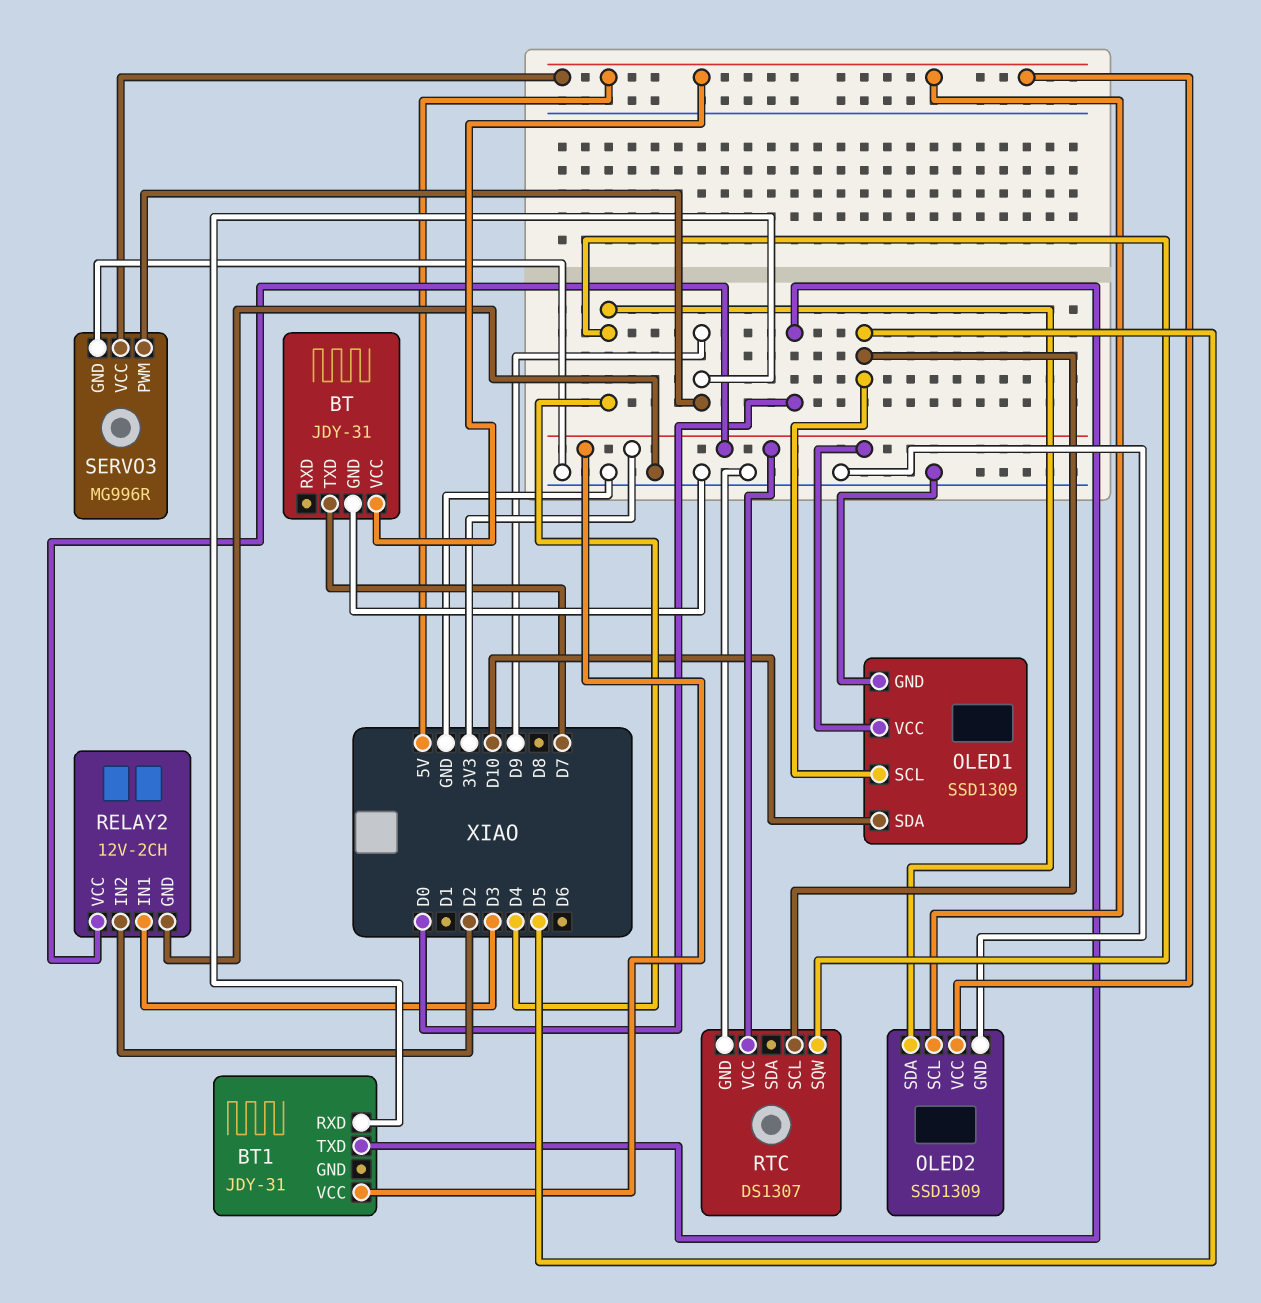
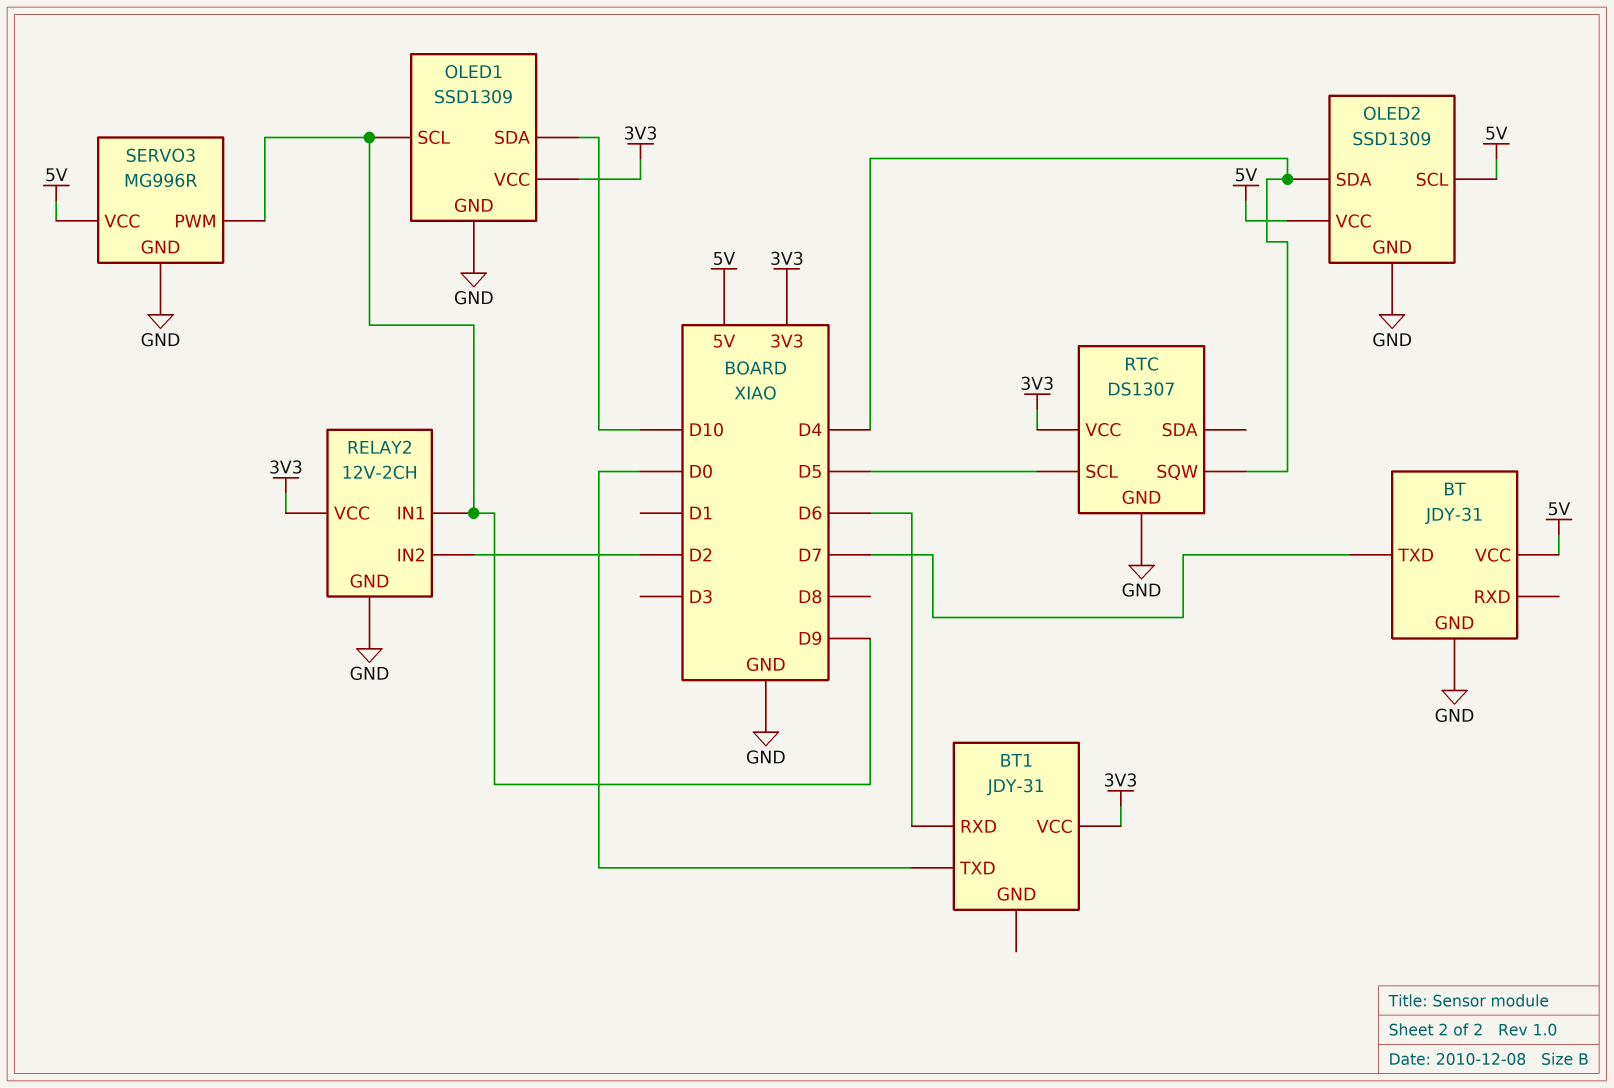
BT1 pin RXD: D9 -> D6
OLED1 pin SCL: D5 -> D9
RELAY2 pin IN1: D3 -> D9

